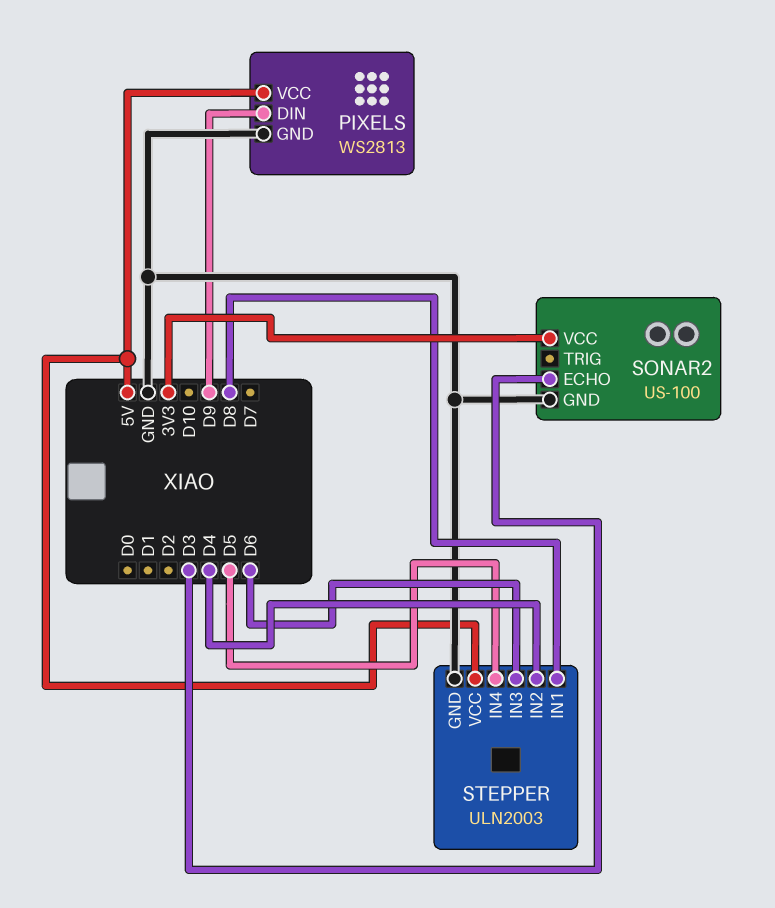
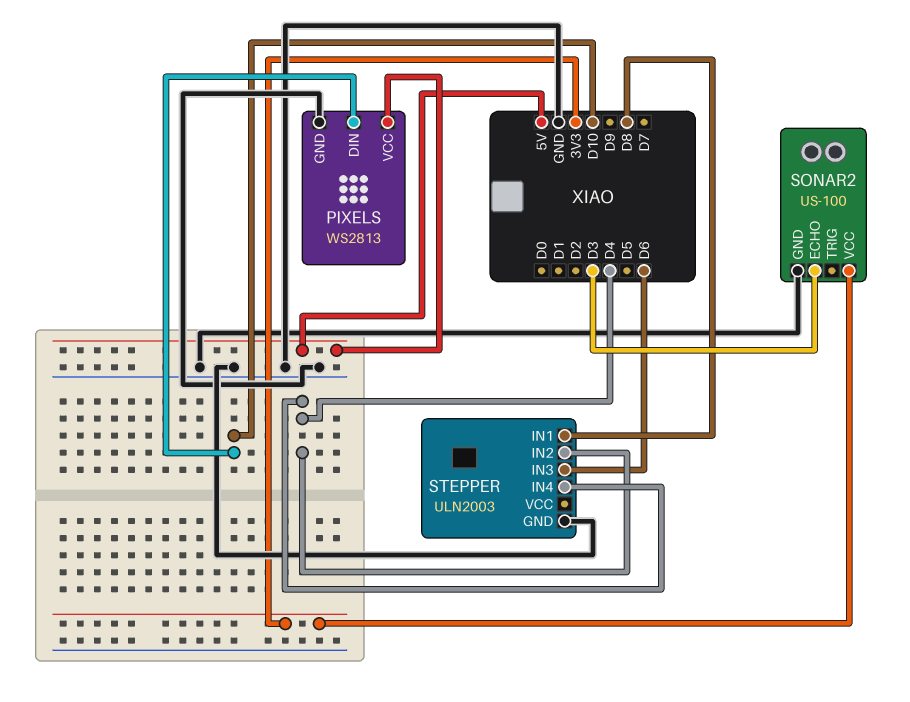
PIXELS pin DIN: D9 -> D10
STEPPER pin IN4: D5 -> D4
STEPPER pin VCC: 5V -> none

